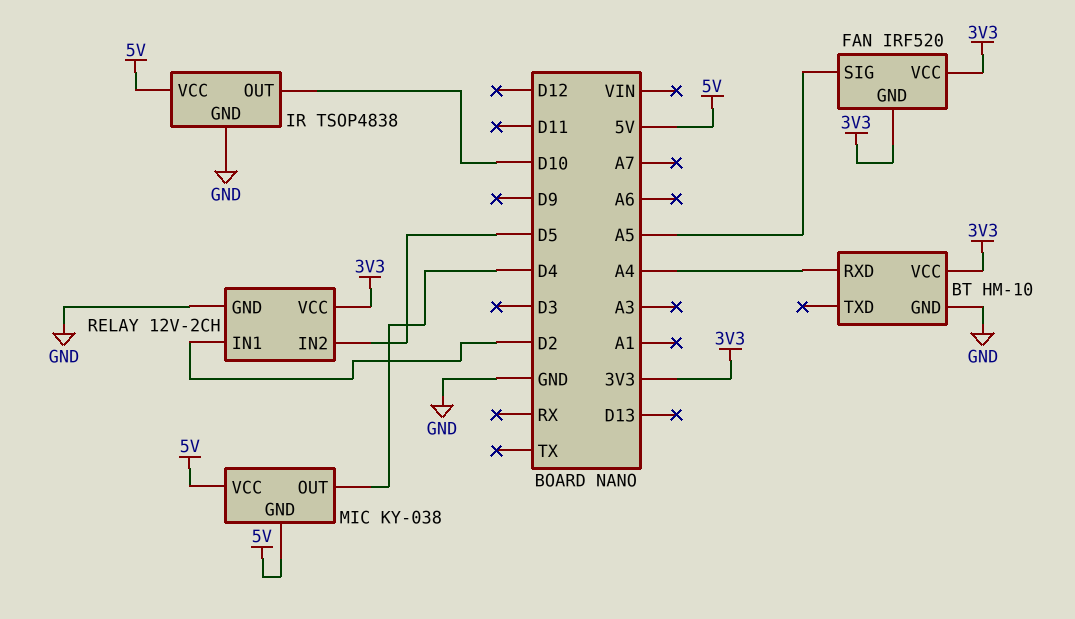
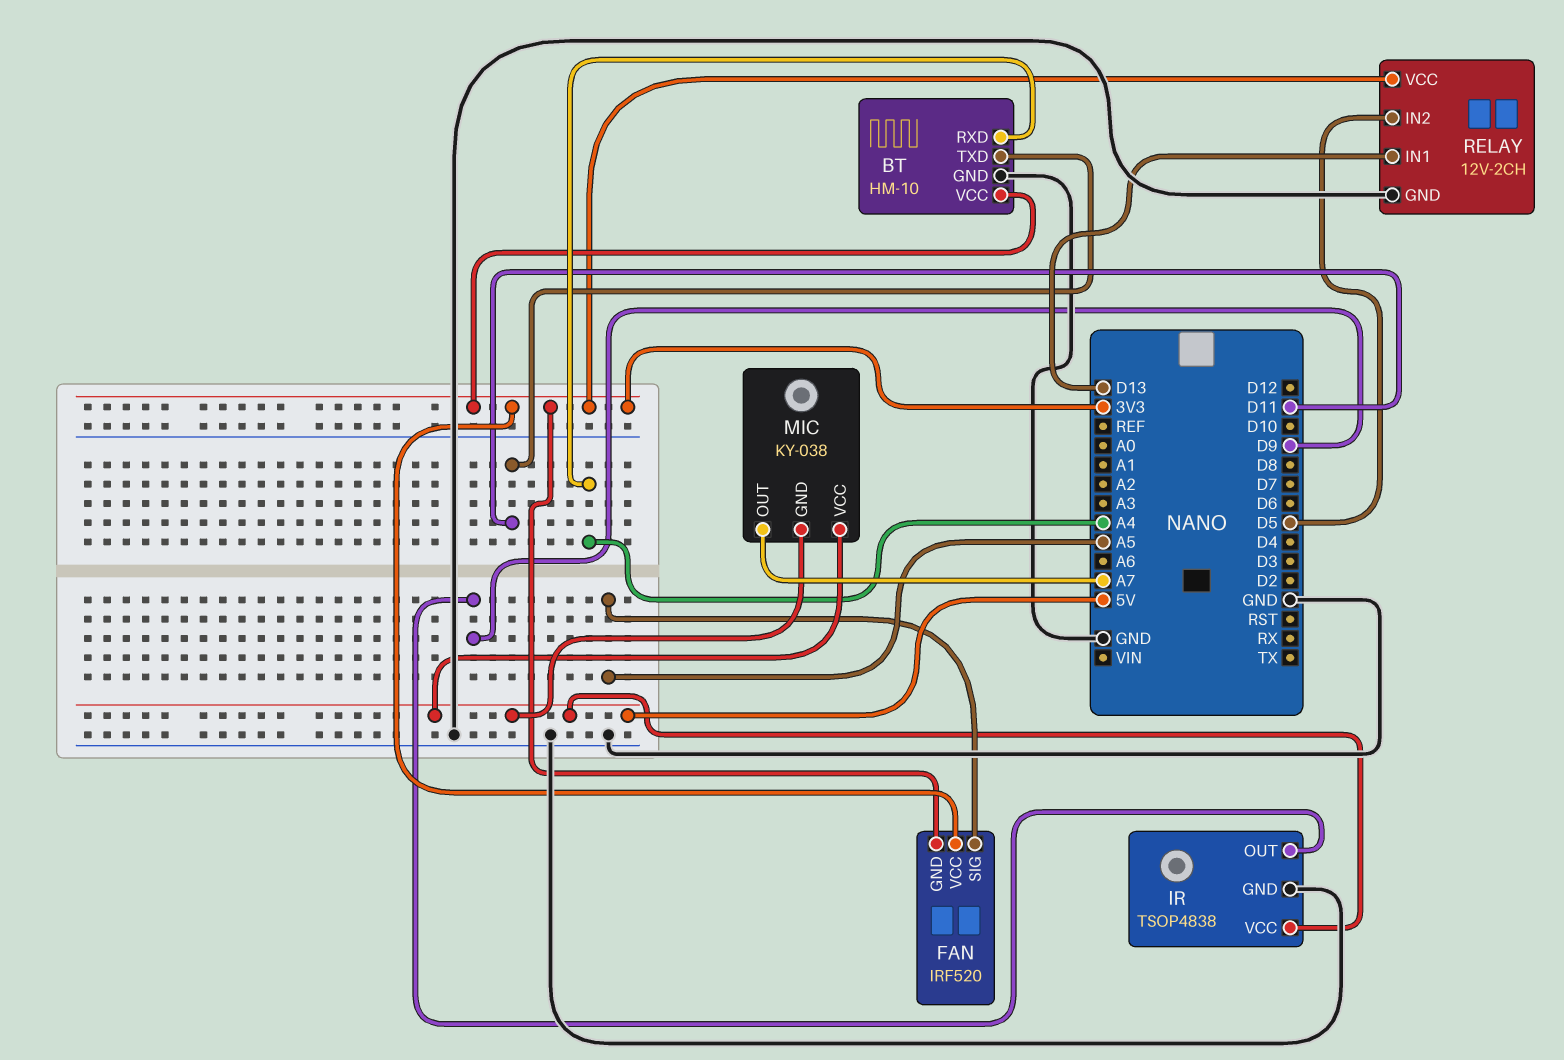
BT pin TXD: none -> D11
IR pin OUT: D10 -> D9
MIC pin OUT: D4 -> A7
RELAY pin IN1: D2 -> D13

